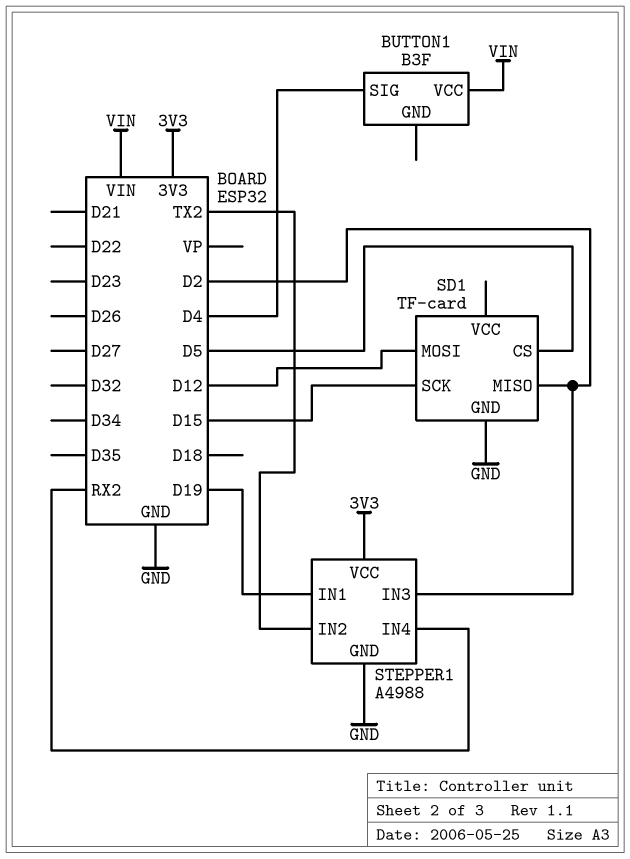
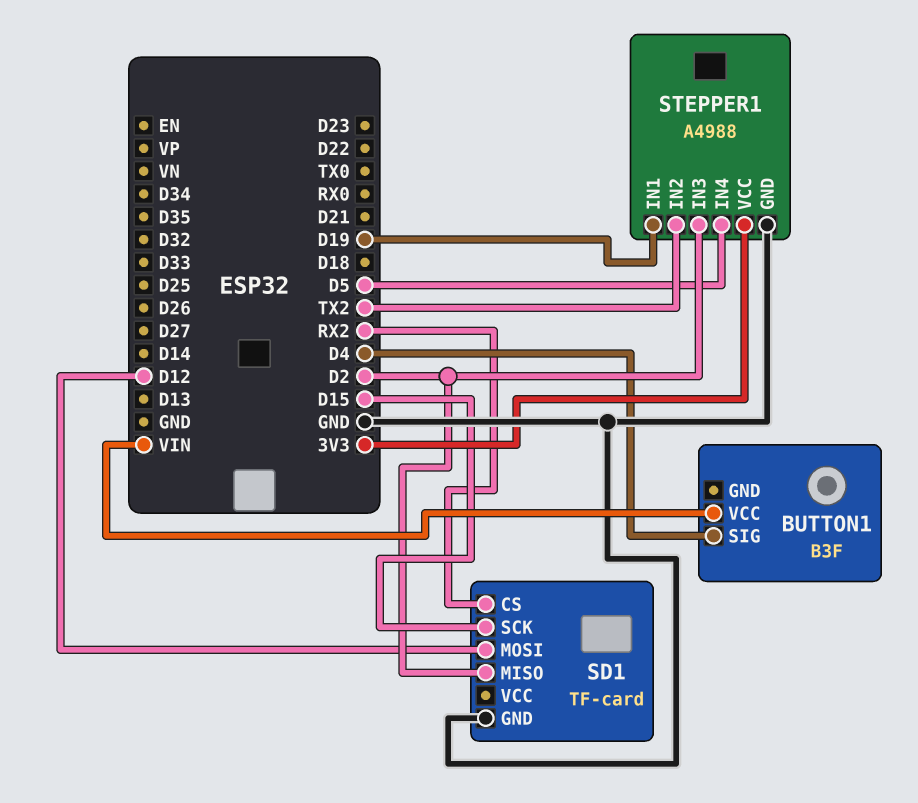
SD1 pin CS: D5 -> RX2
STEPPER1 pin IN4: RX2 -> D5

